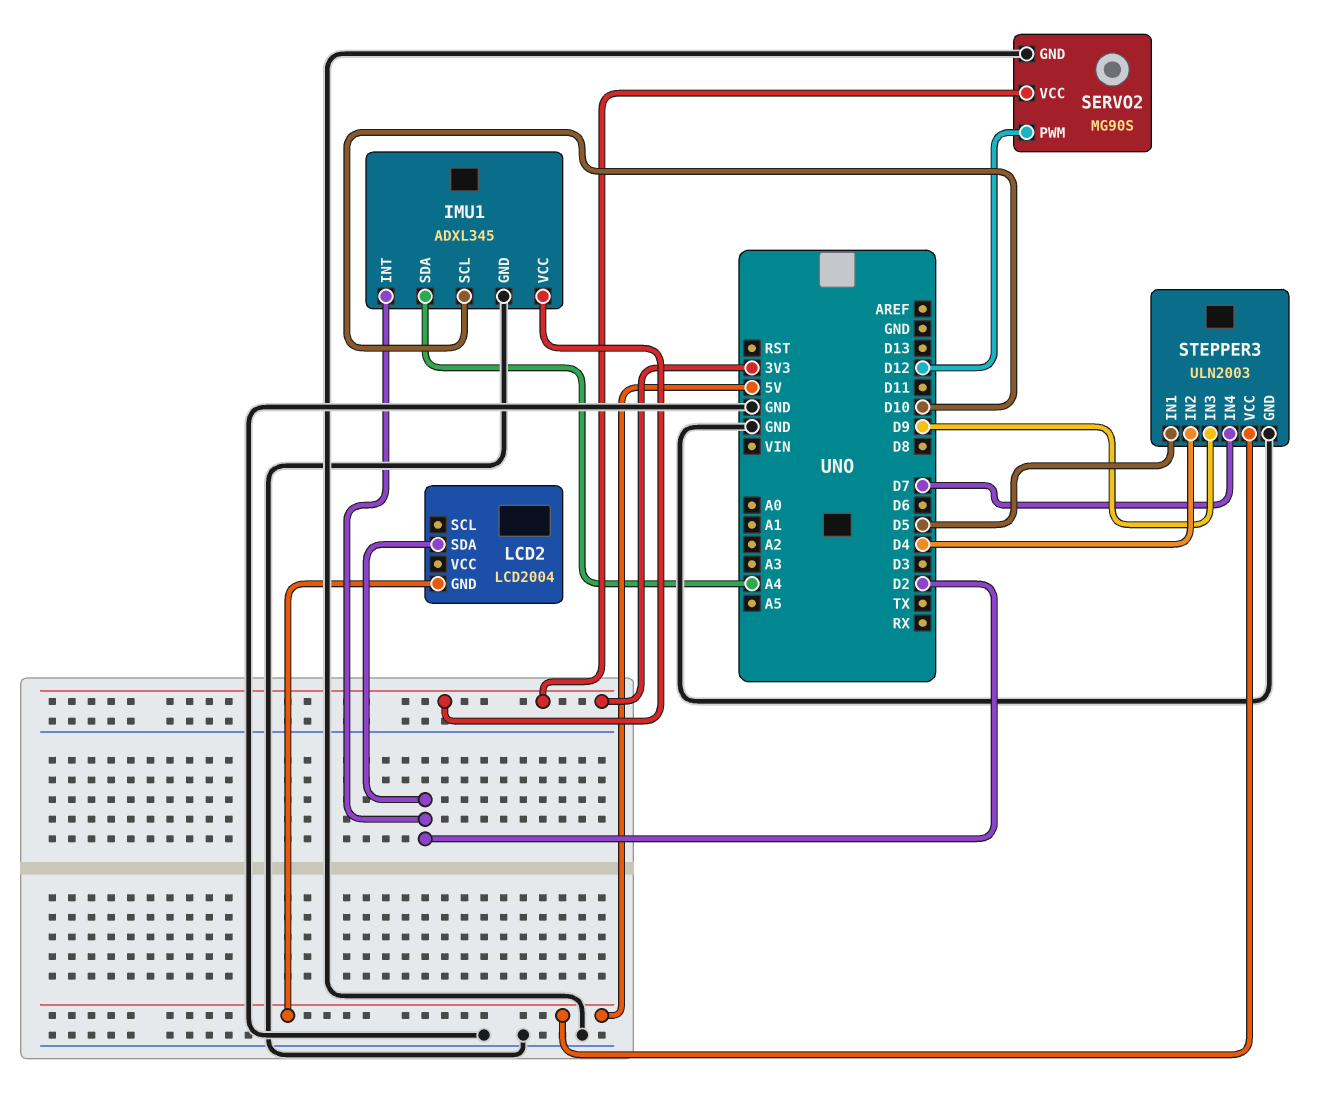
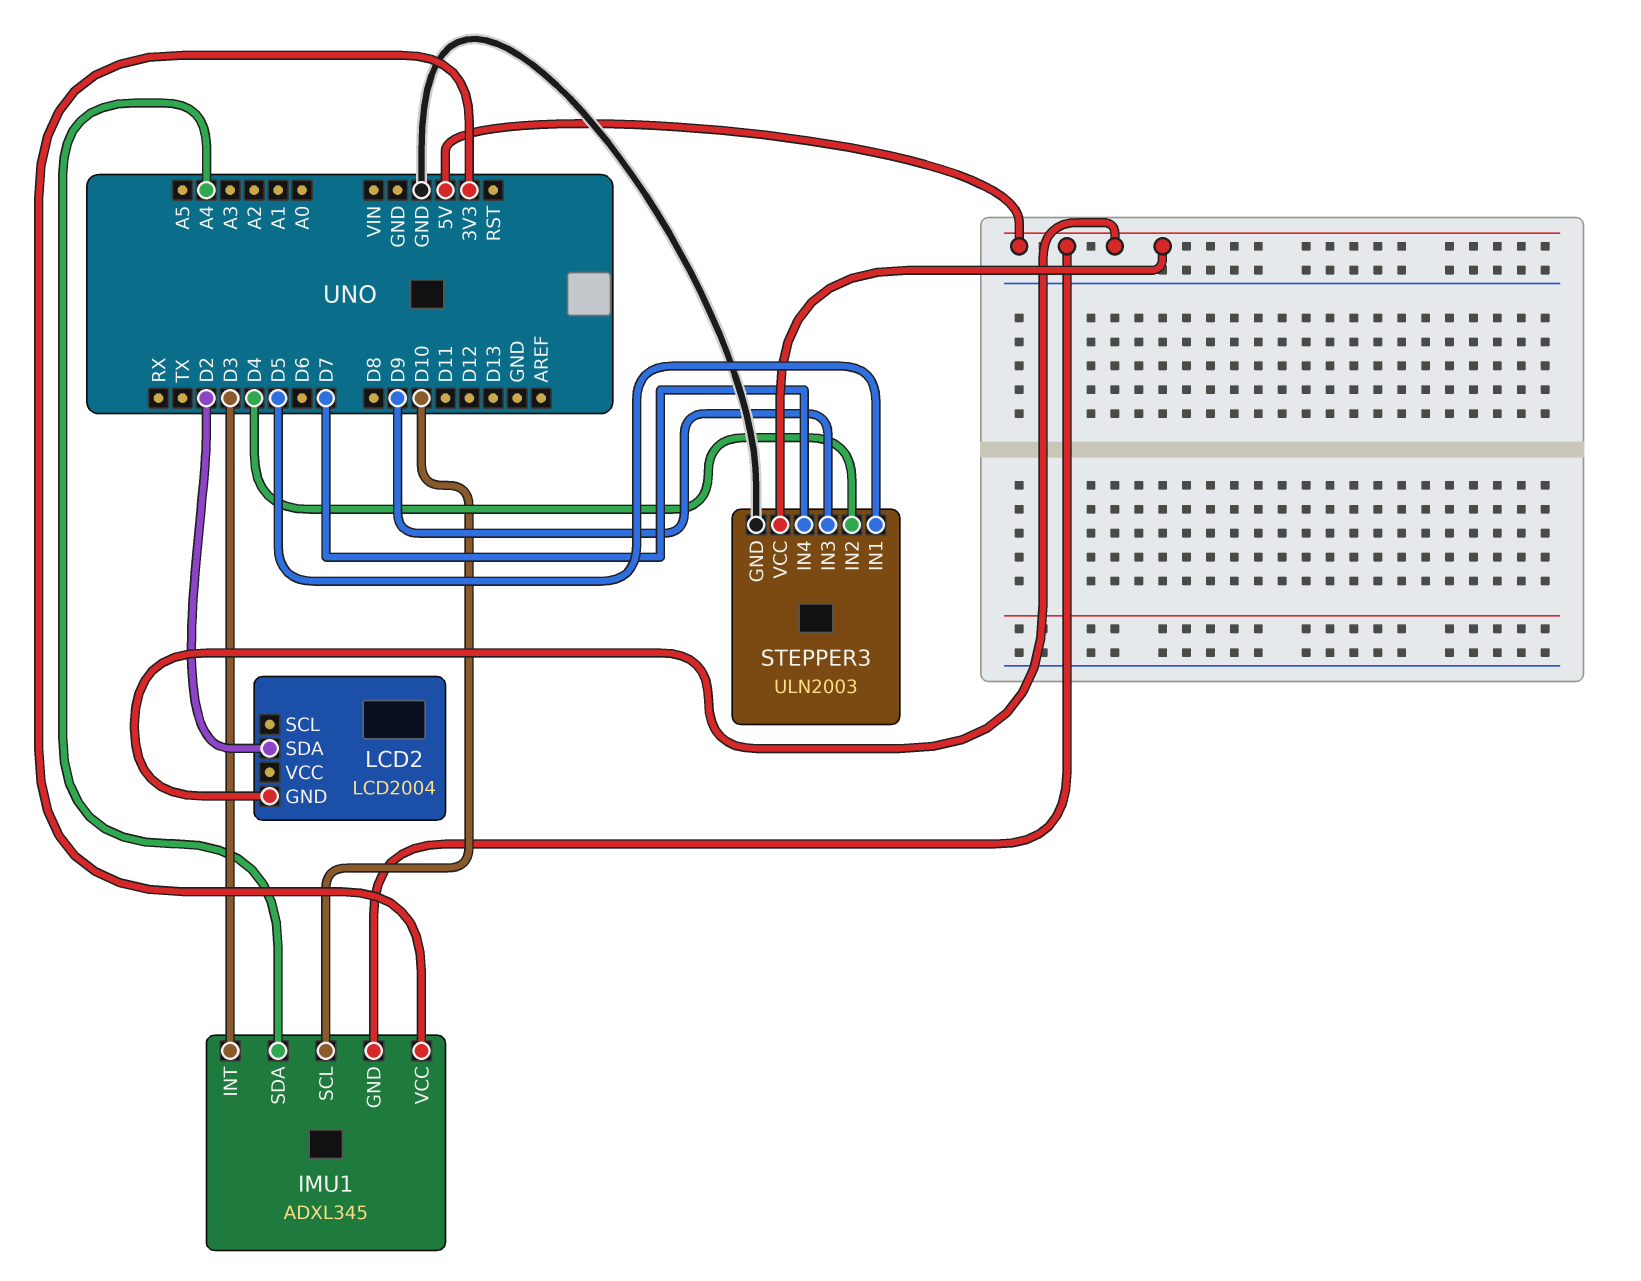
IMU1 pin GND: GND -> 5V
IMU1 pin INT: D2 -> D3
SERVO2: MG90S -> none
SERVO2 pin GND: GND -> none
SERVO2 pin PWM: D12 -> none
SERVO2 pin VCC: 3V3 -> none

